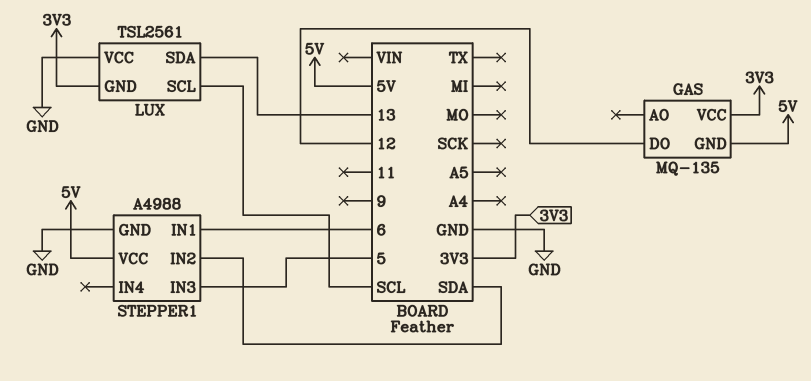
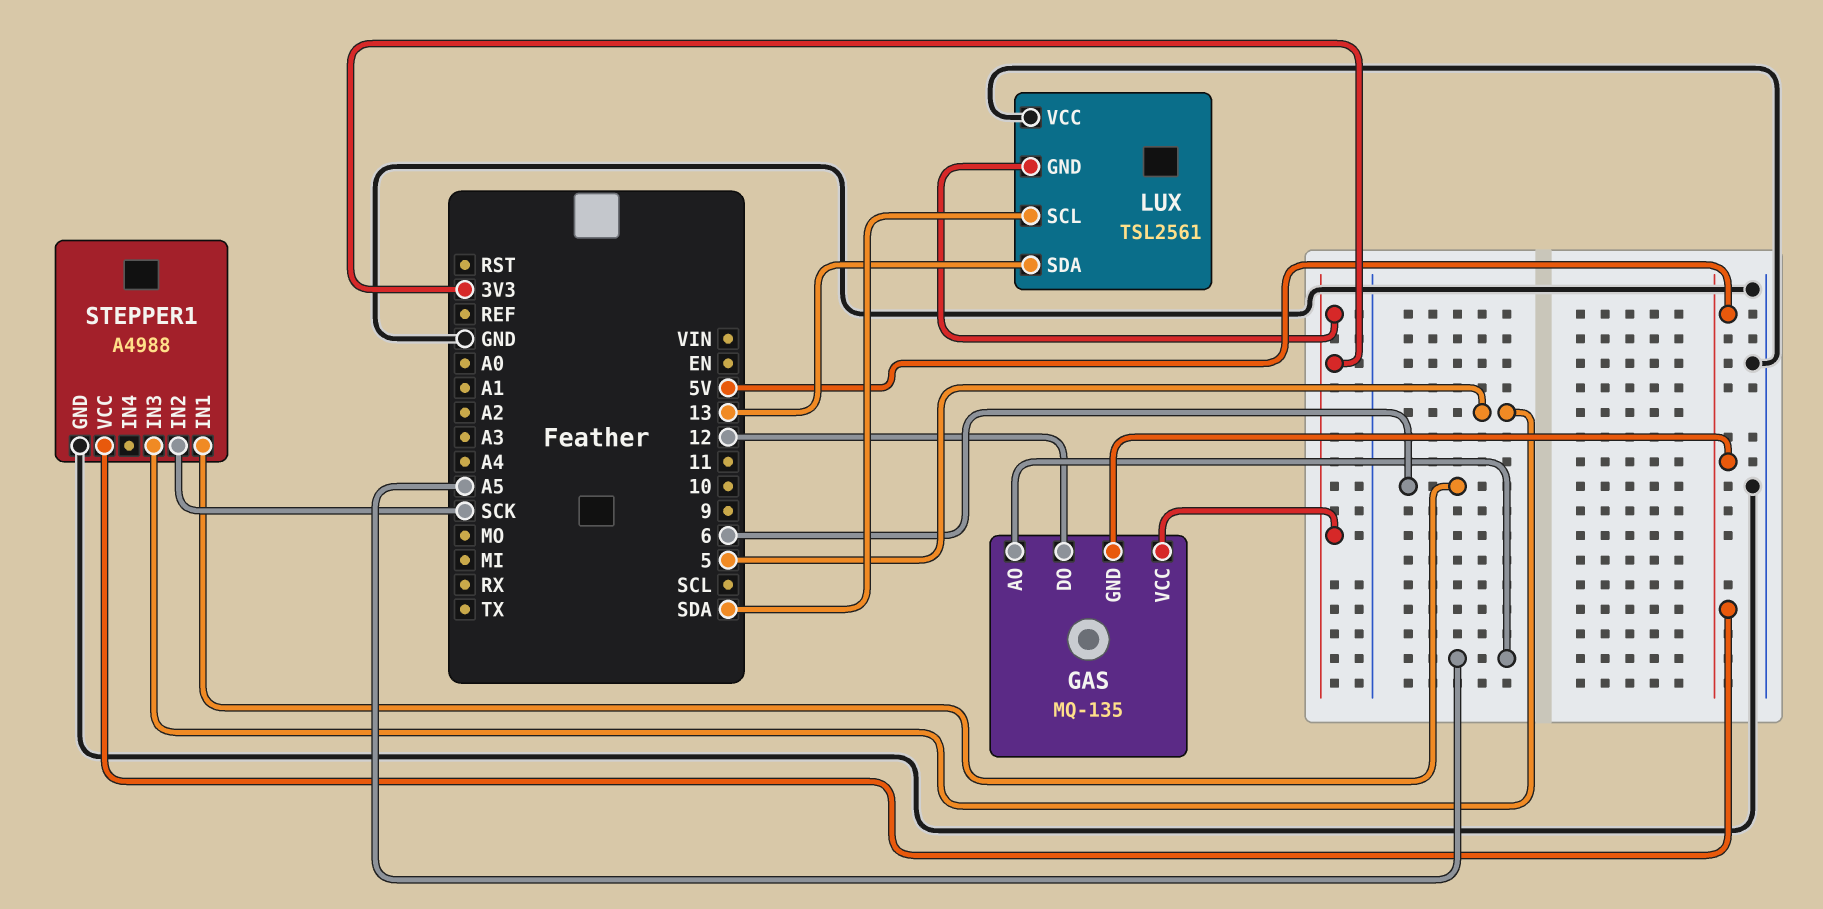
GAS pin AO: none -> A5
LUX pin SCL: SCL -> SDA
STEPPER1 pin IN2: SDA -> SCK

